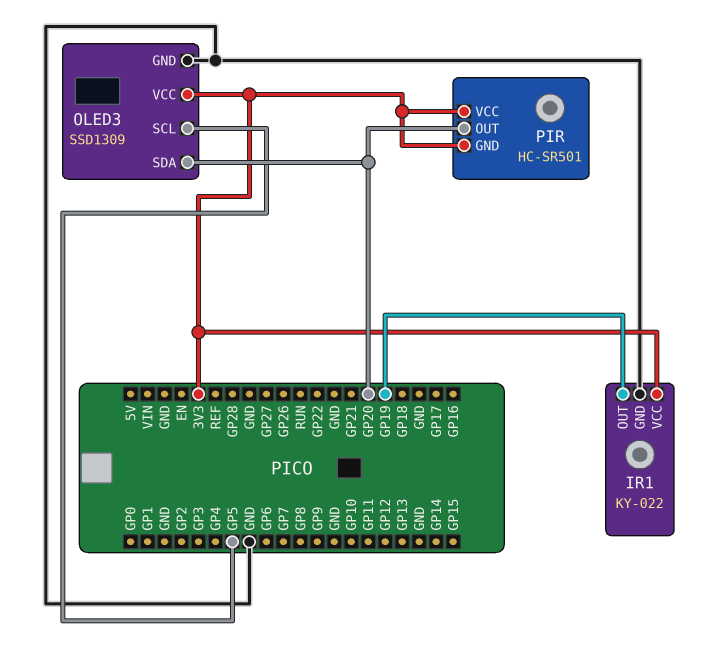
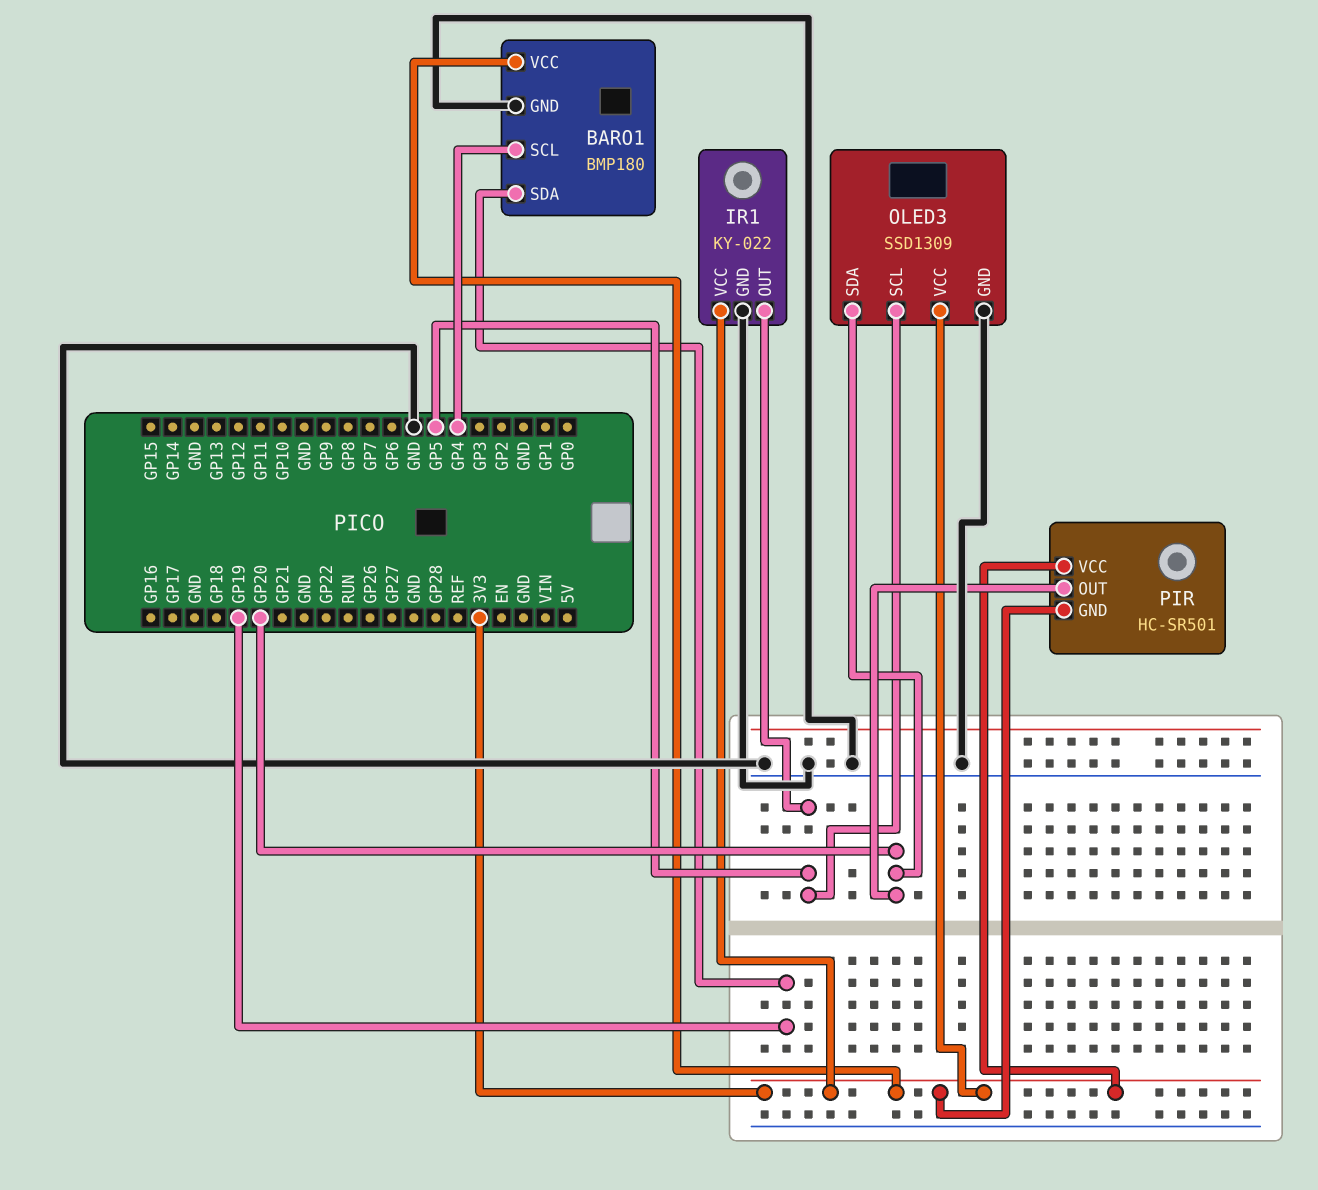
BARO1: none -> BMP180
BARO1 pin GND: none -> GND
BARO1 pin SCL: none -> GP4
BARO1 pin SDA: none -> GP19
BARO1 pin VCC: none -> 3V3
IR1 pin OUT: GP19 -> GP5

